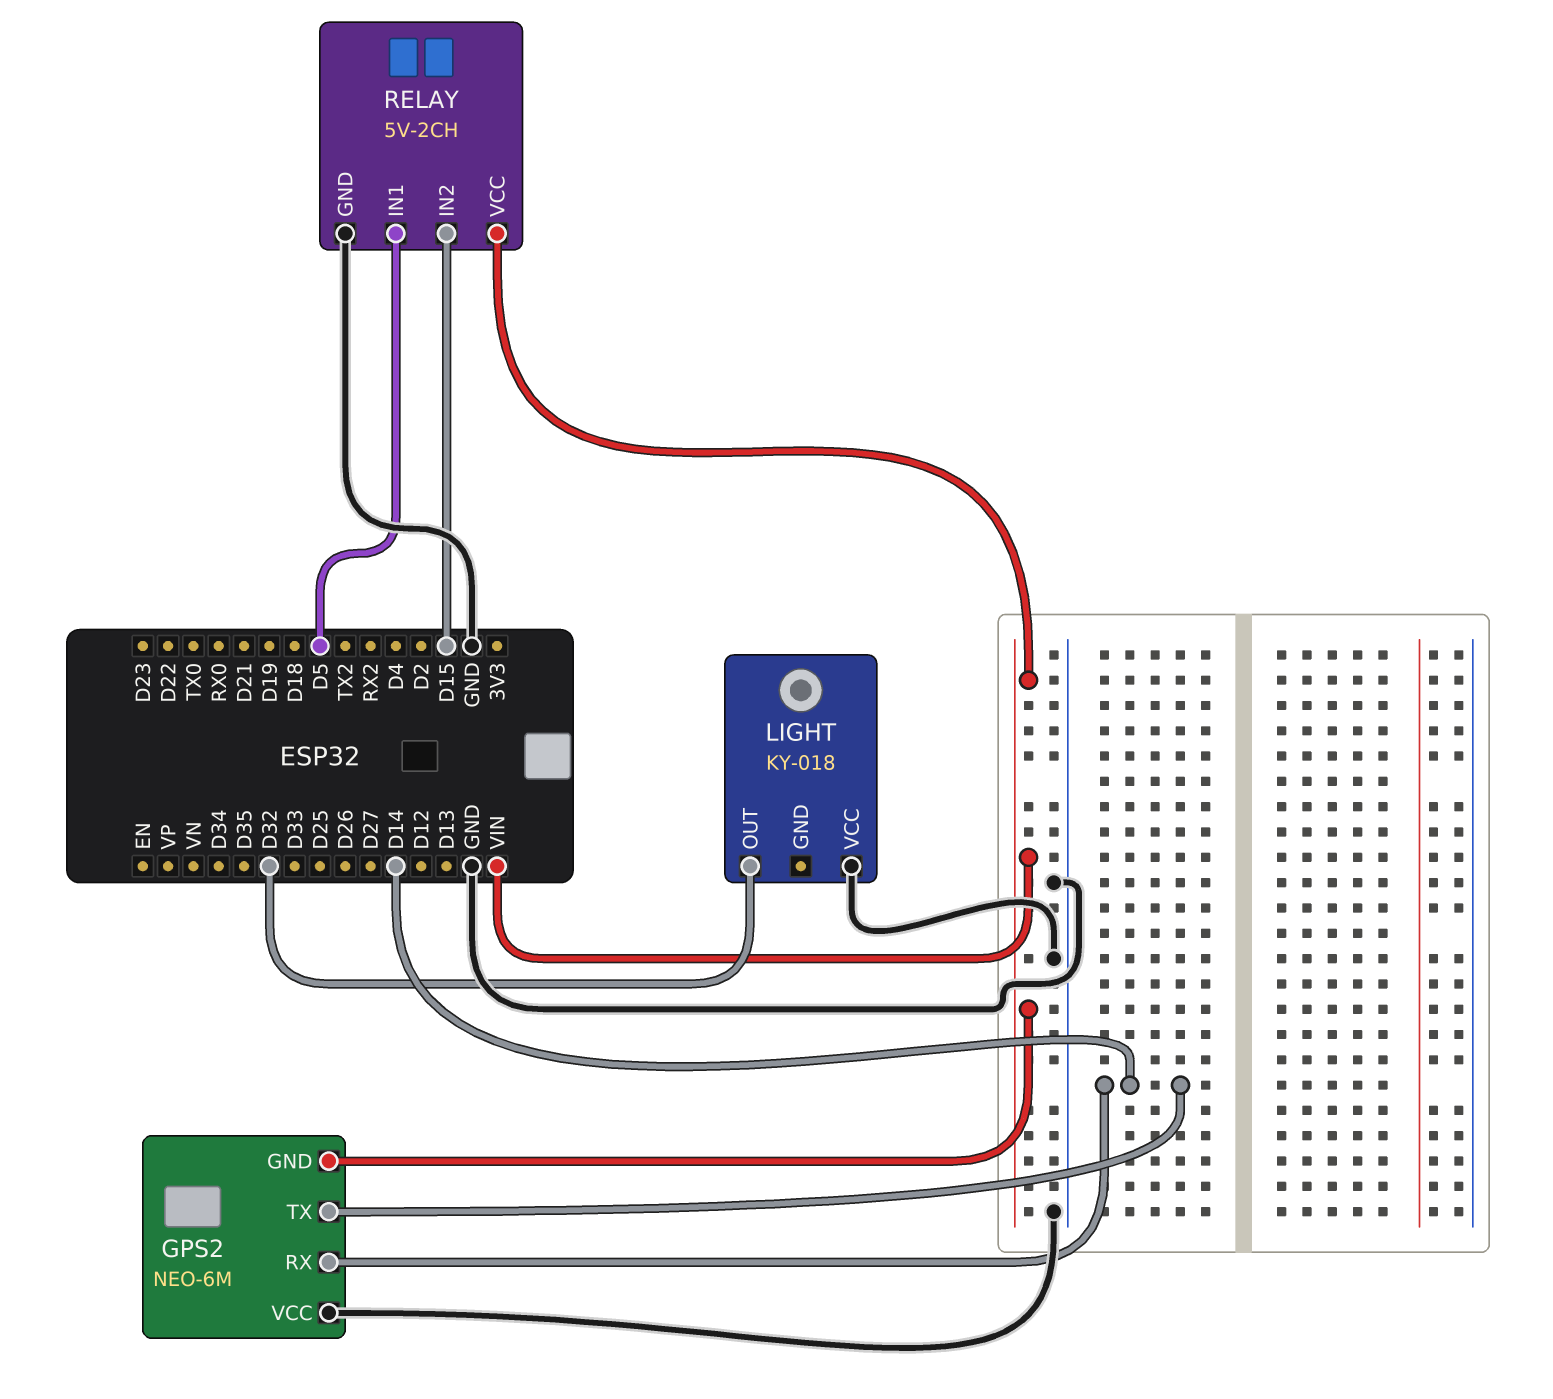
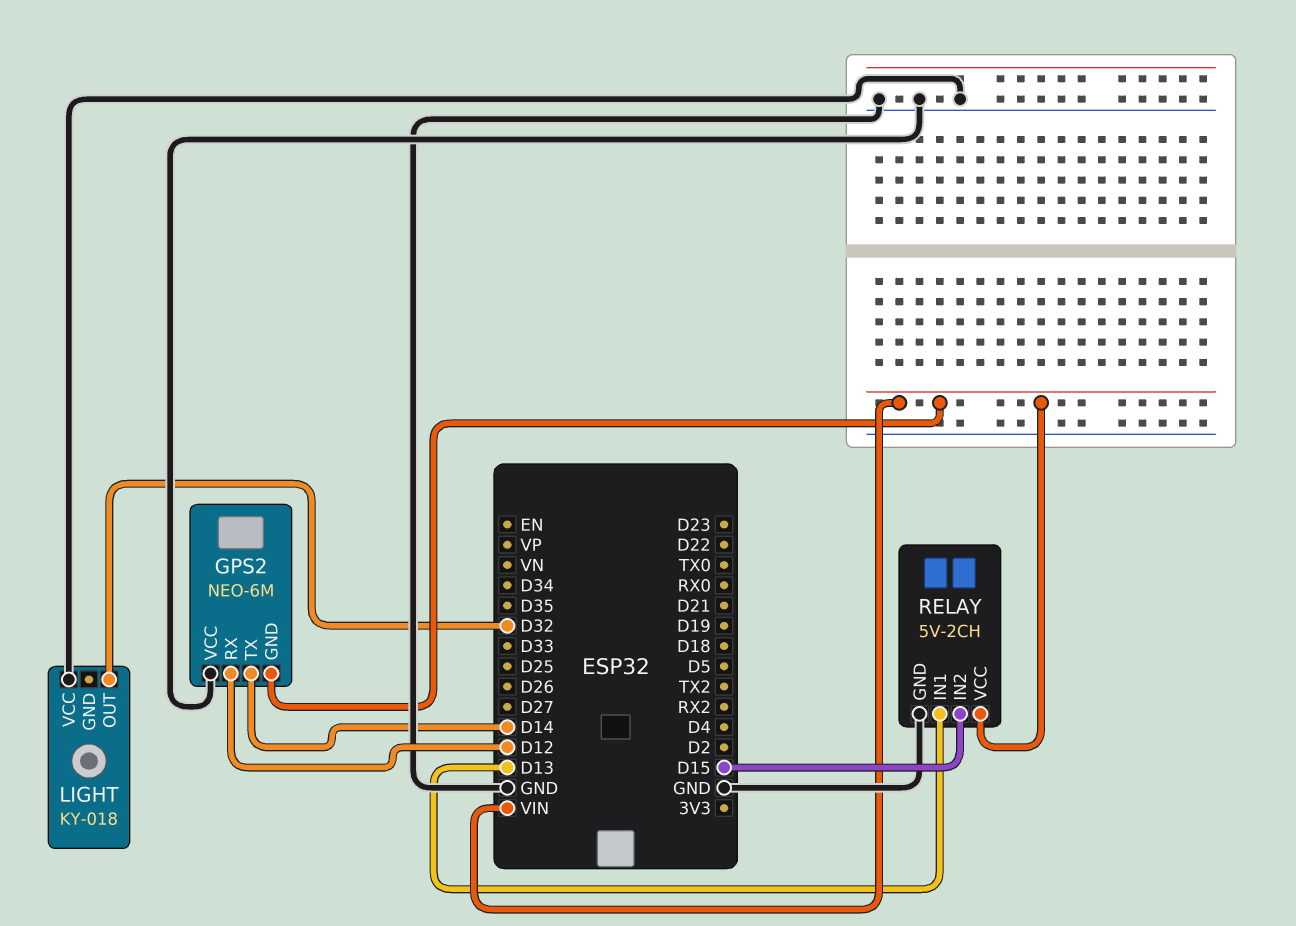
GPS2 pin RX: D14 -> D12
RELAY pin IN1: D5 -> D13

